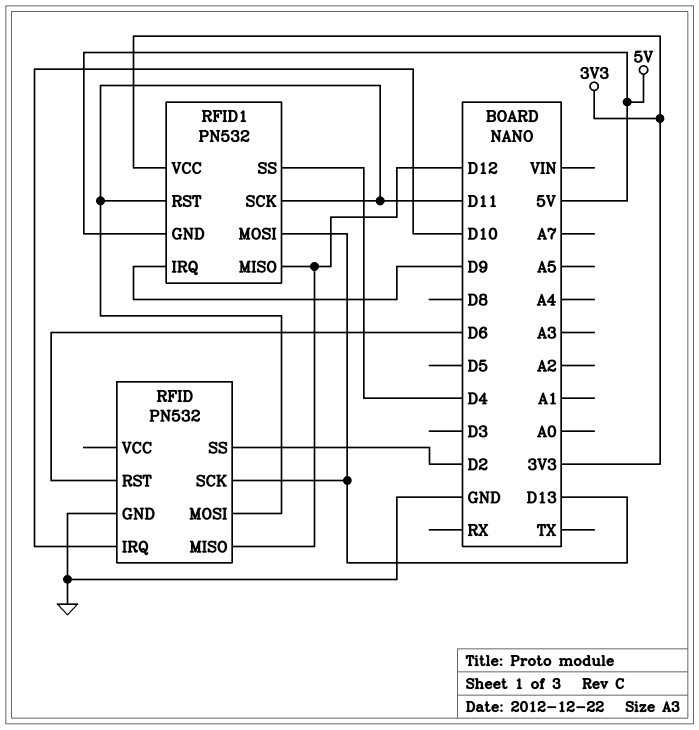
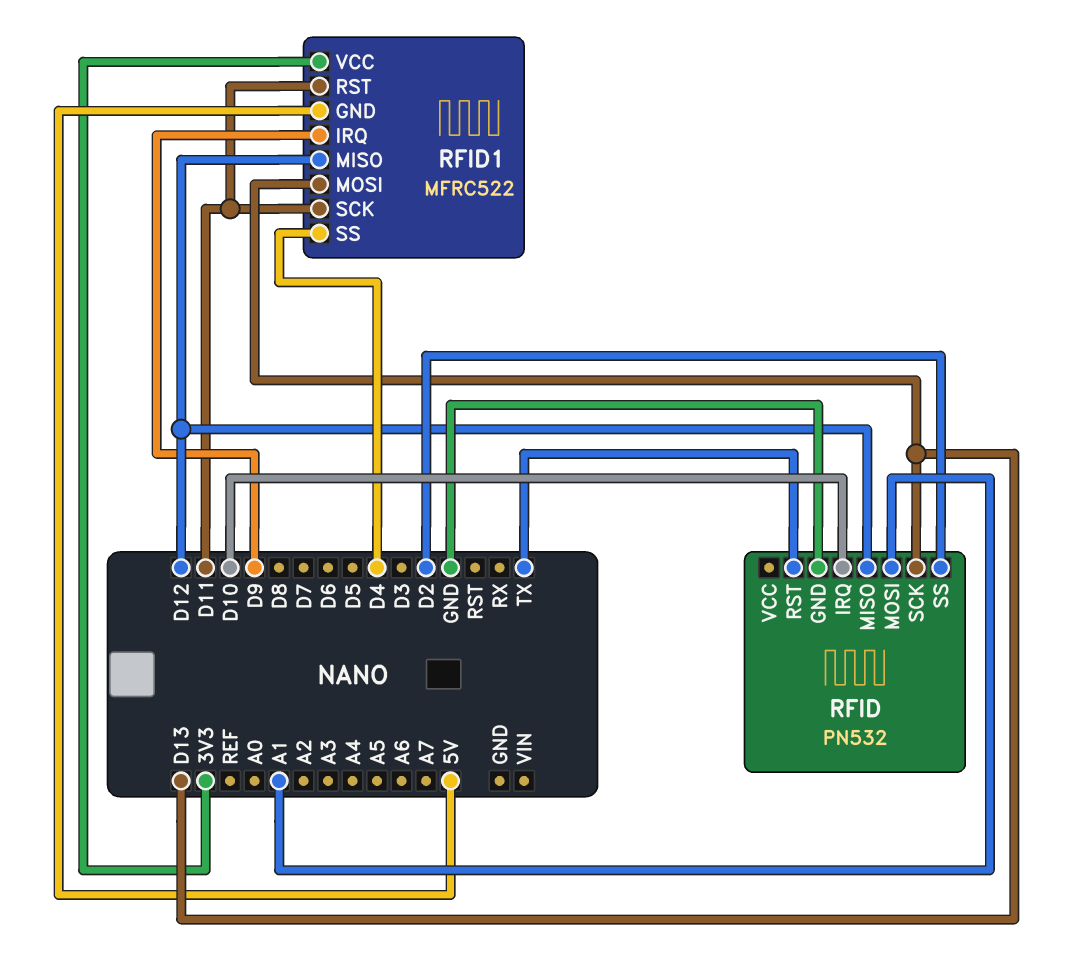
RFID pin MOSI: D11 -> A1
RFID pin RST: D6 -> TX
RFID1: PN532 -> MFRC522

